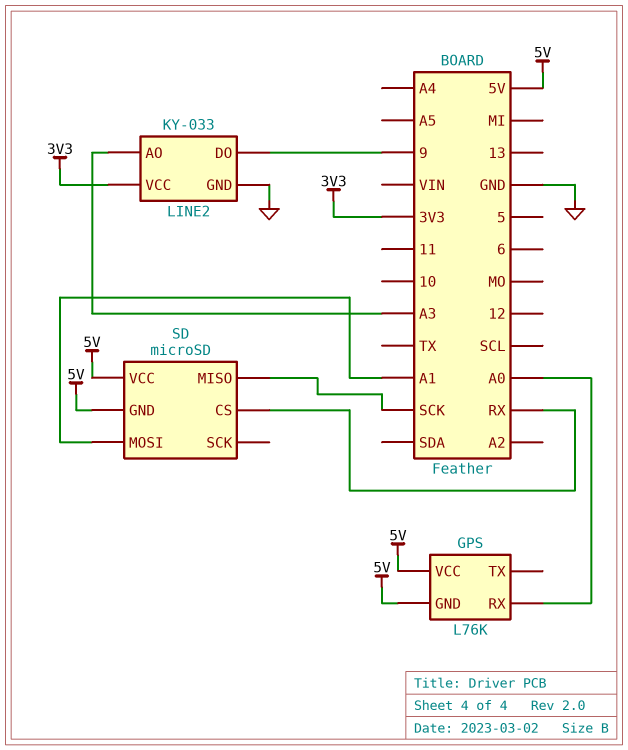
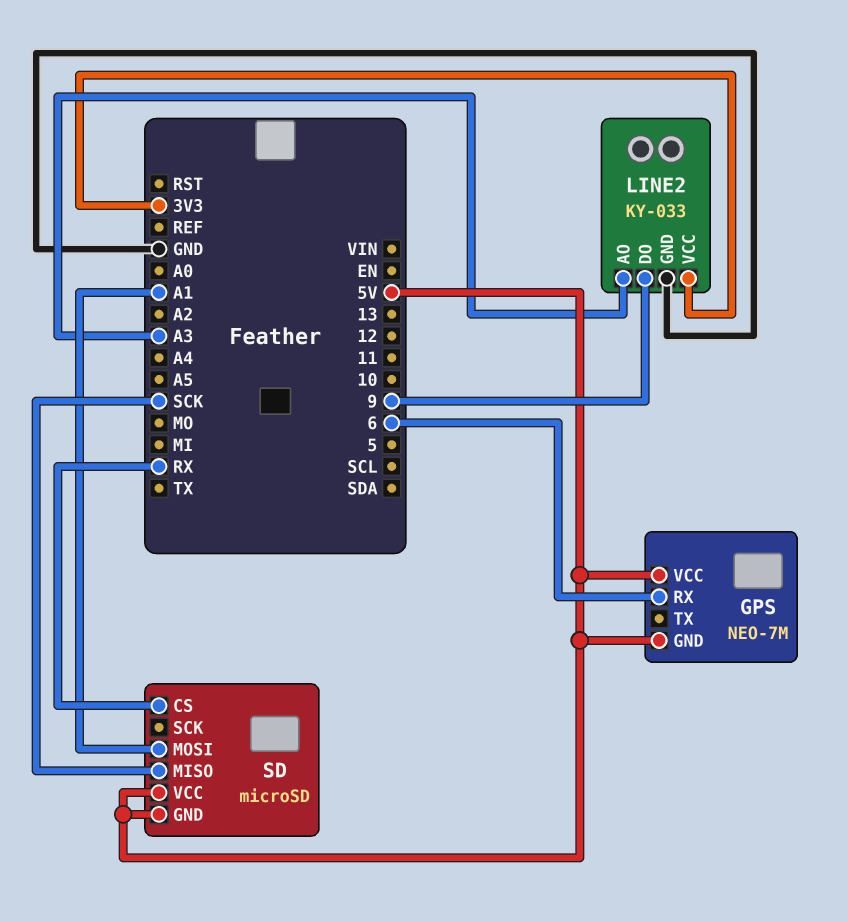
GPS: L76K -> NEO-7M
GPS pin RX: A0 -> 6

